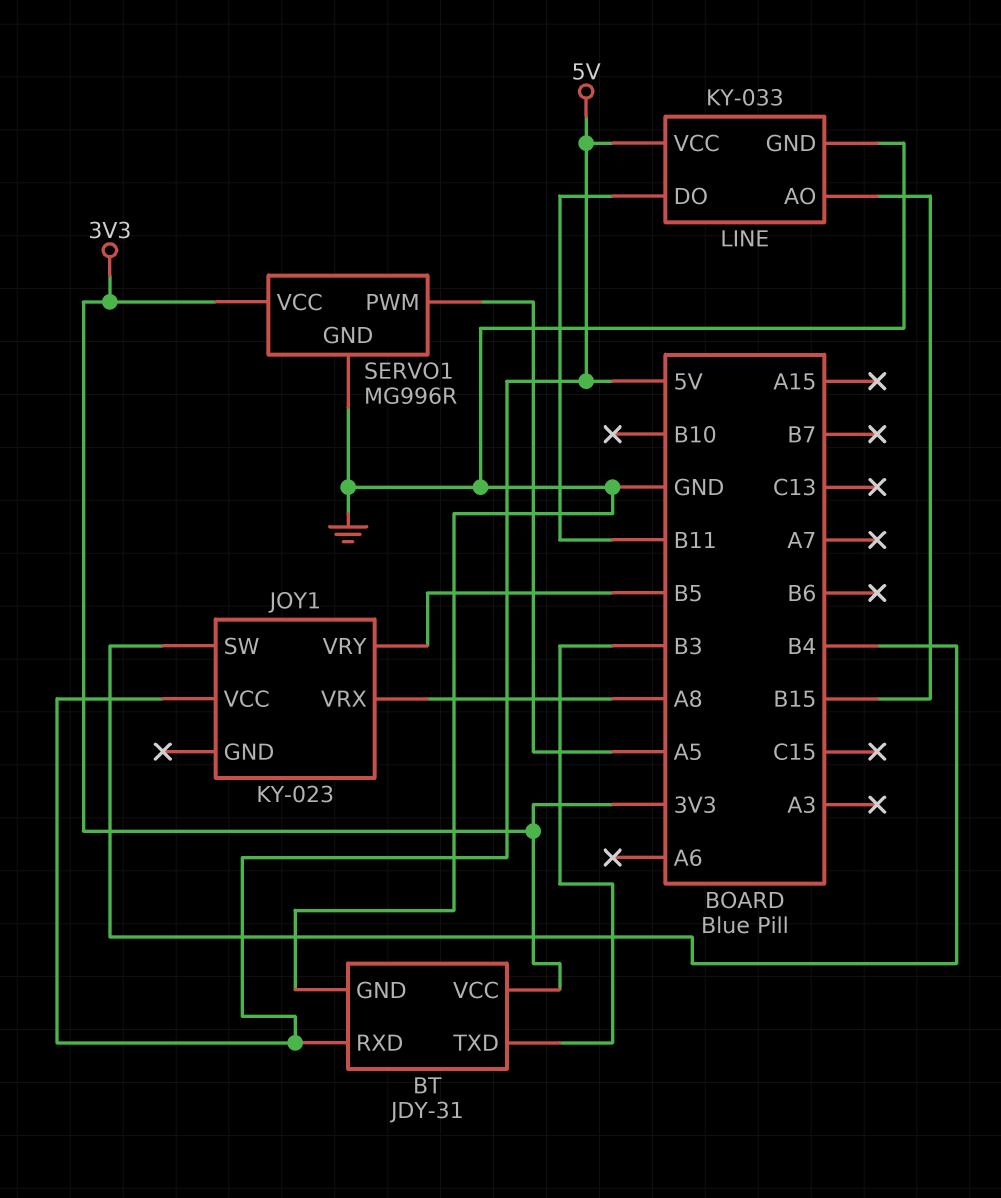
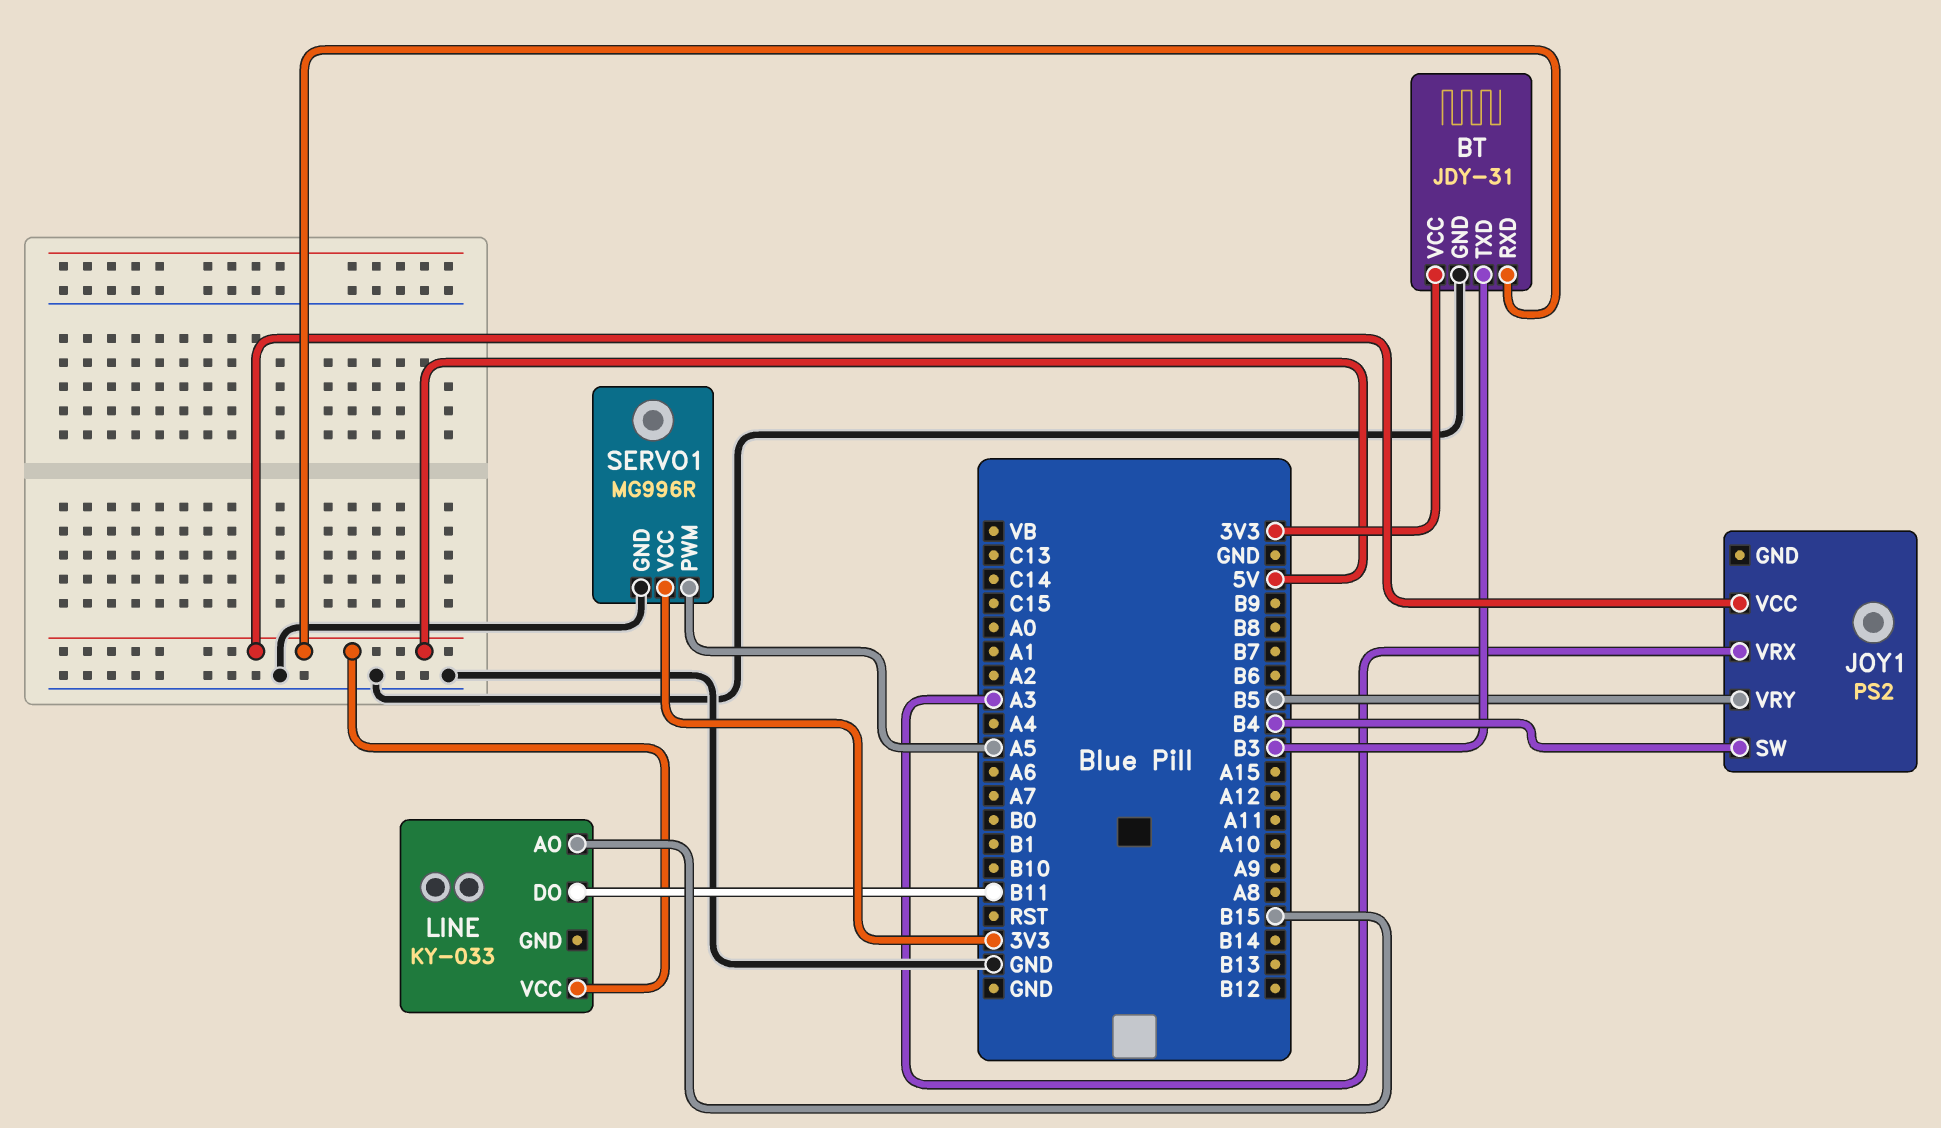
JOY1: KY-023 -> PS2
JOY1 pin VRX: A8 -> A3
LINE pin GND: GND -> none

